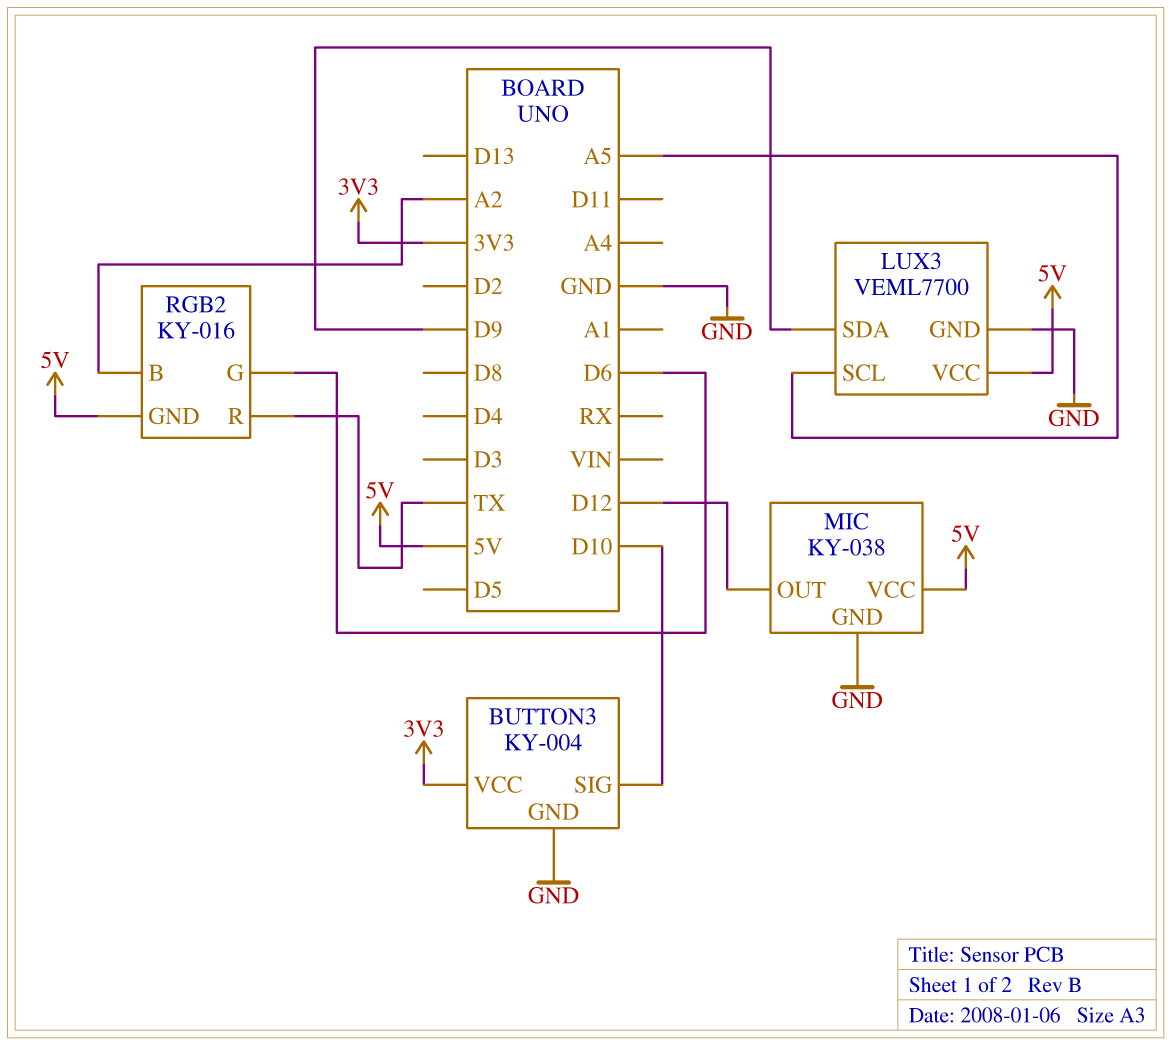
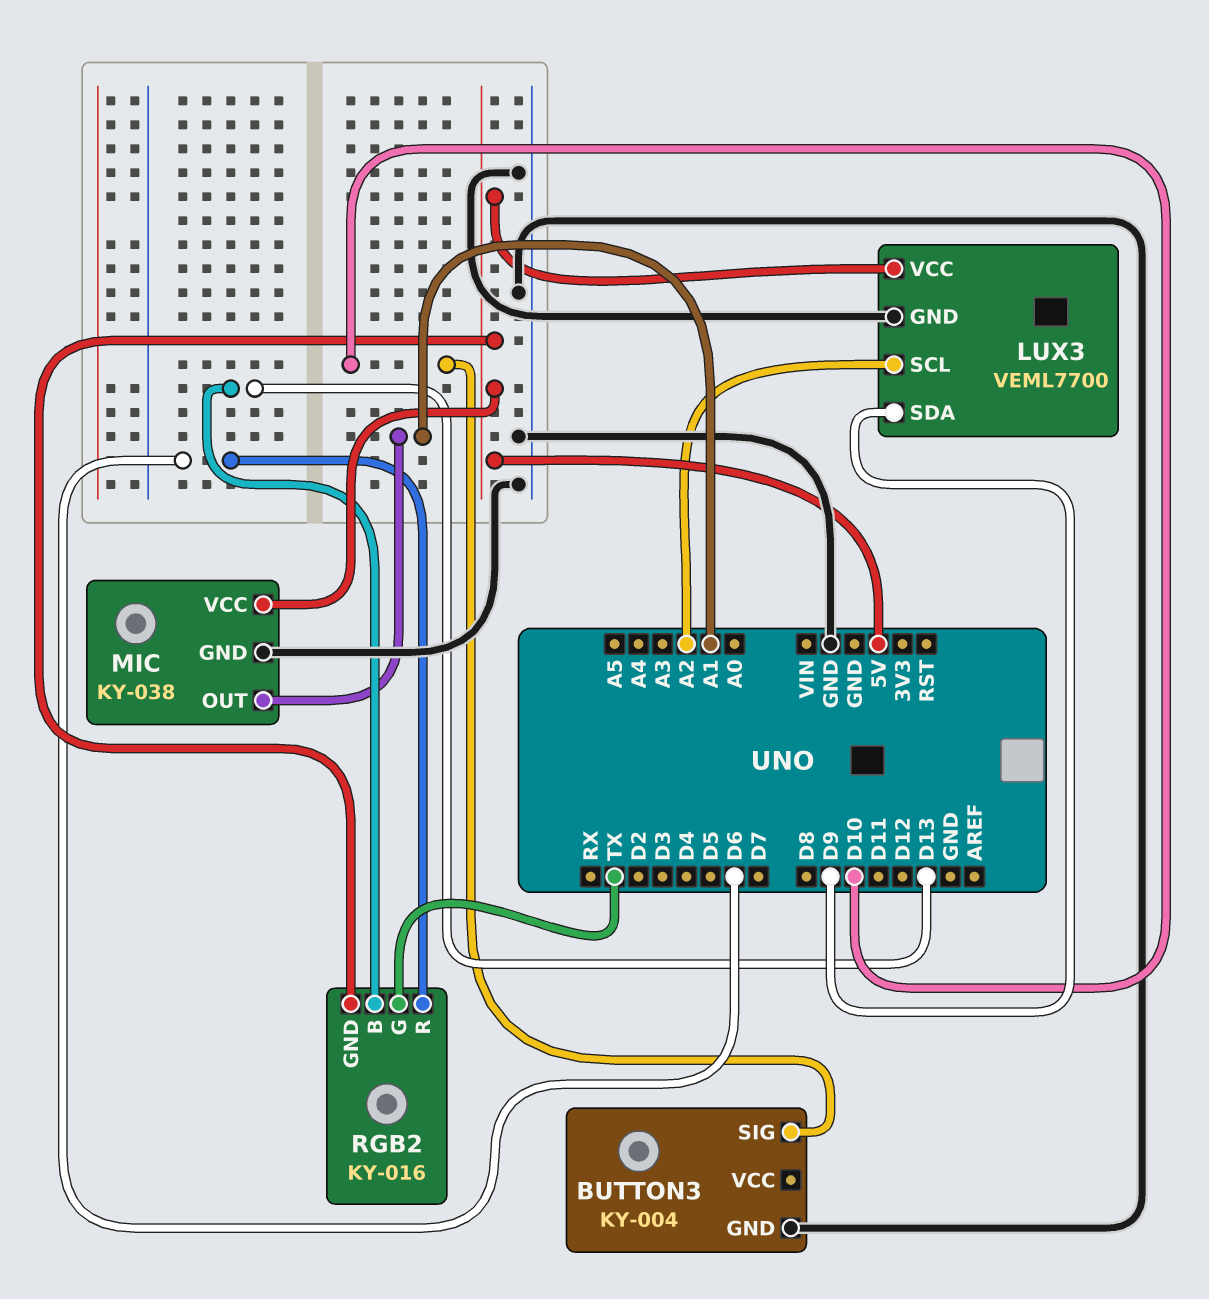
BUTTON3 pin VCC: 3V3 -> none
LUX3 pin SCL: A5 -> A2
MIC pin OUT: D12 -> A1
RGB2 pin B: A2 -> D13
RGB2 pin G: D6 -> TX
RGB2 pin R: TX -> D6

